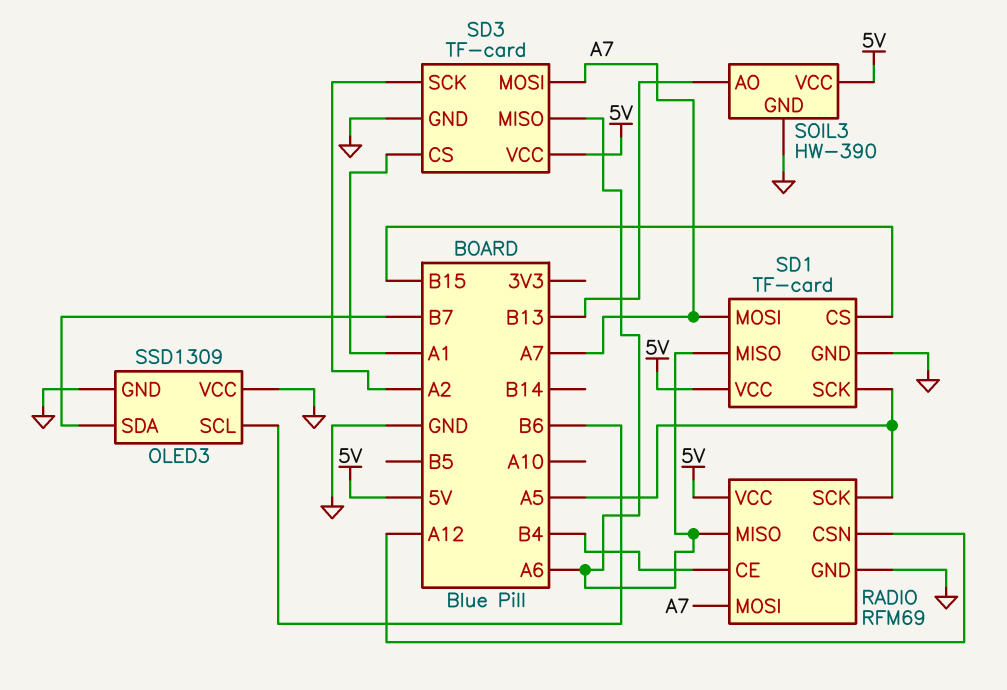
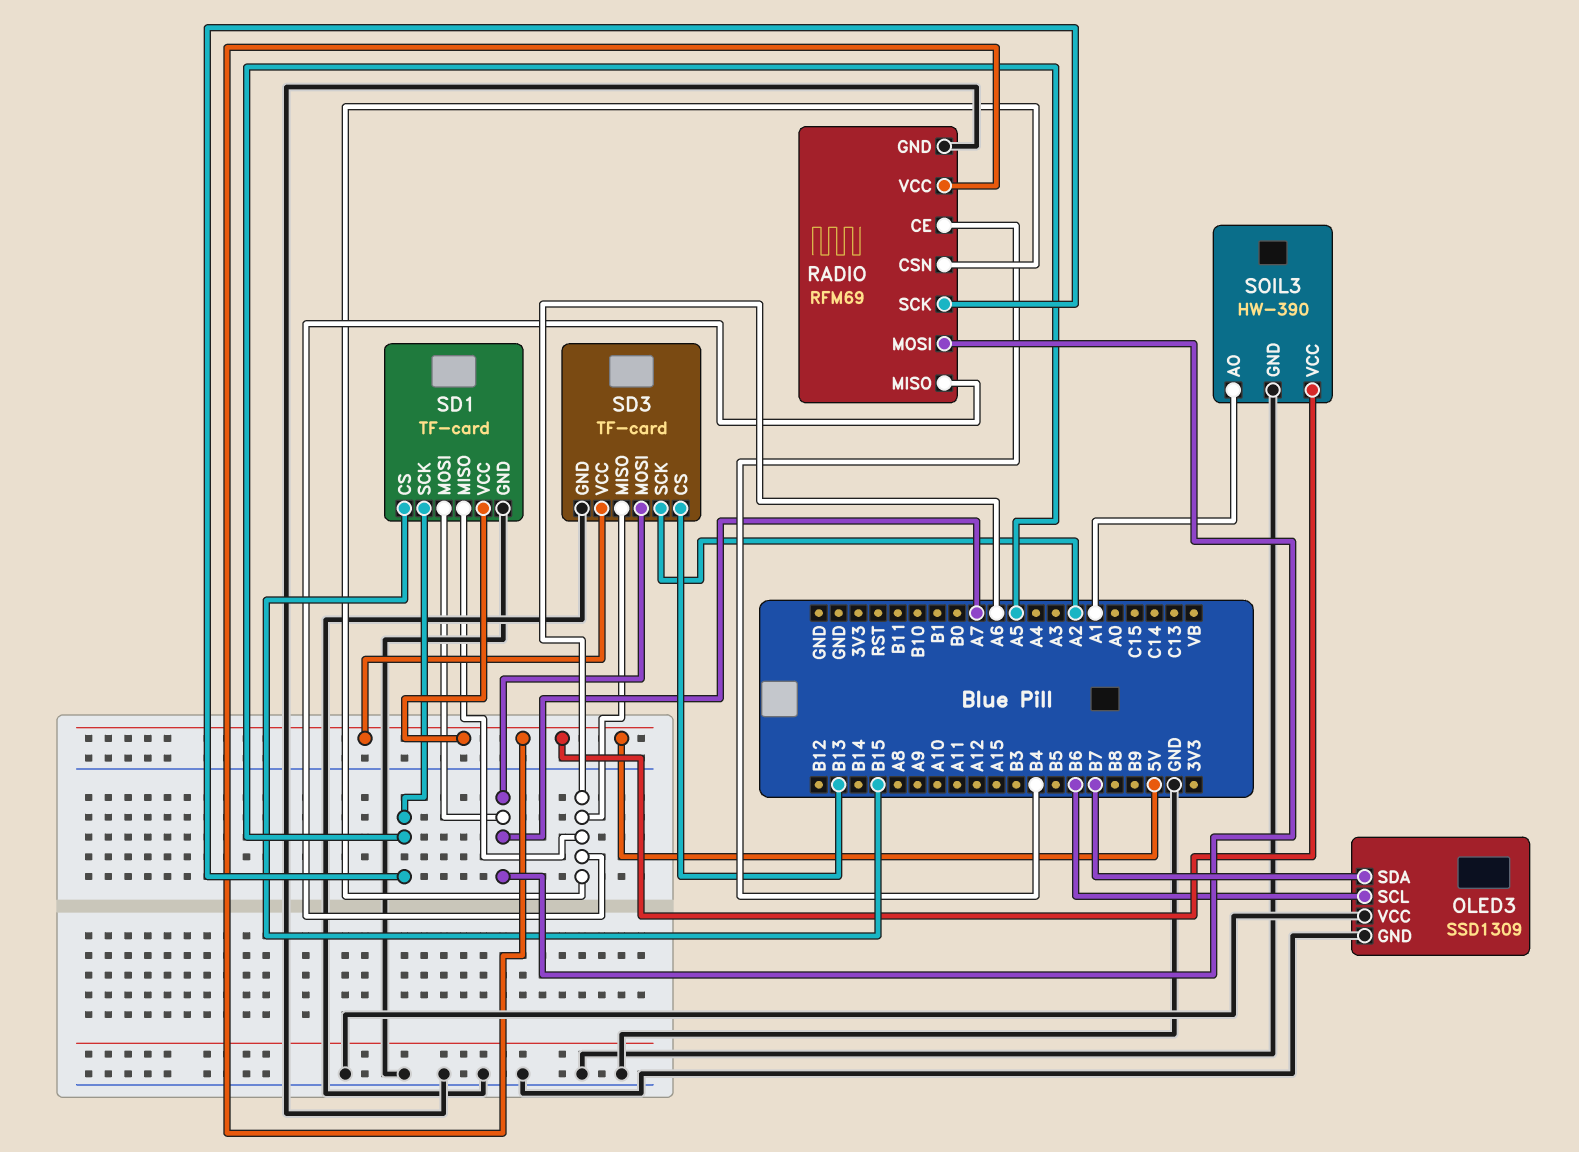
RADIO pin CSN: A12 -> A6
SD3 pin CS: A1 -> B13
SOIL3 pin AO: B13 -> A1

